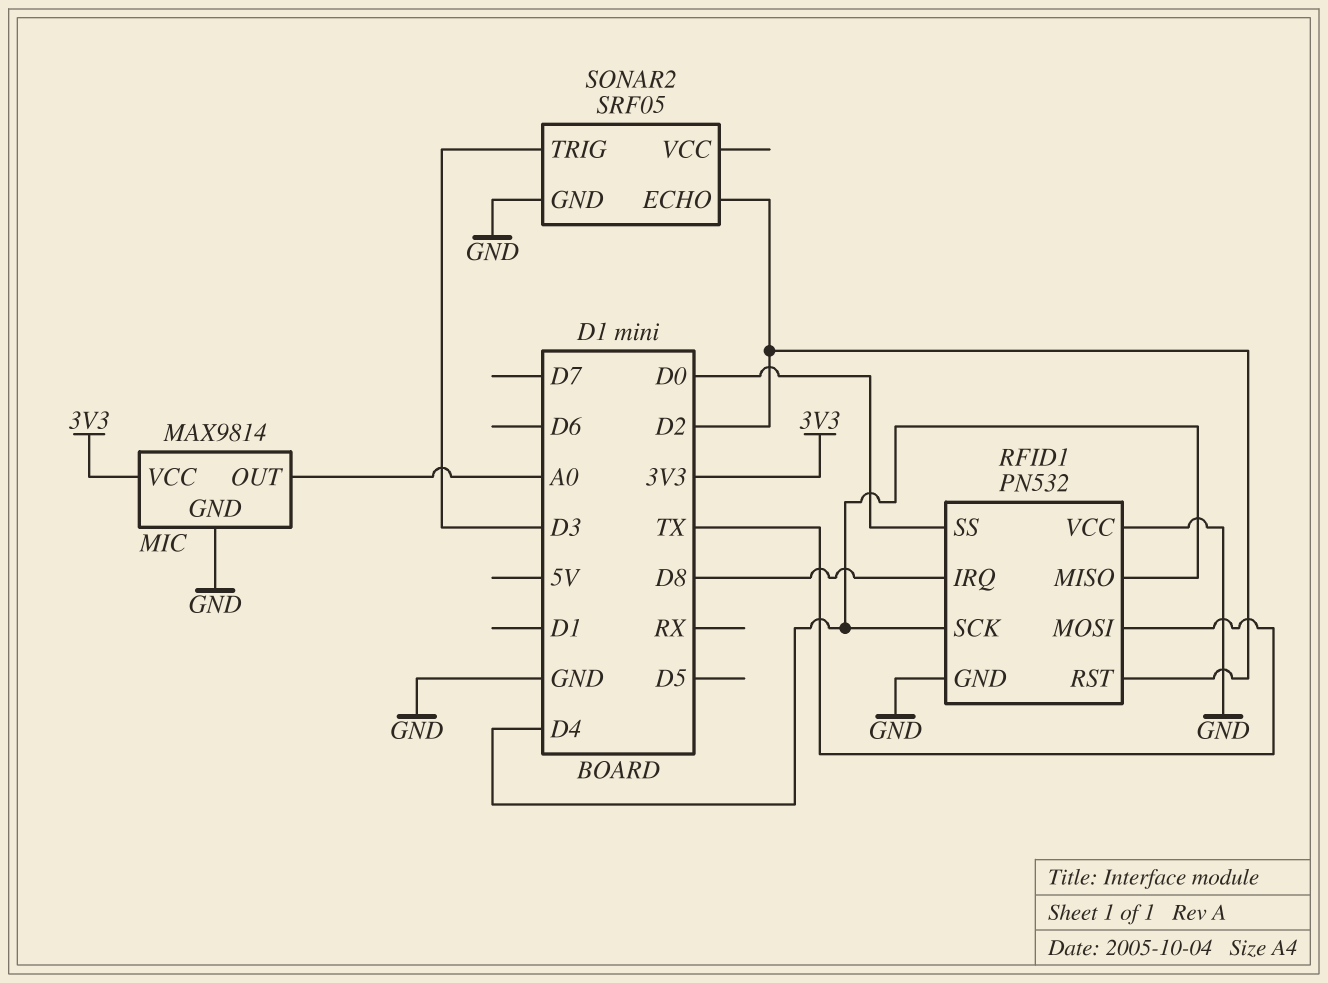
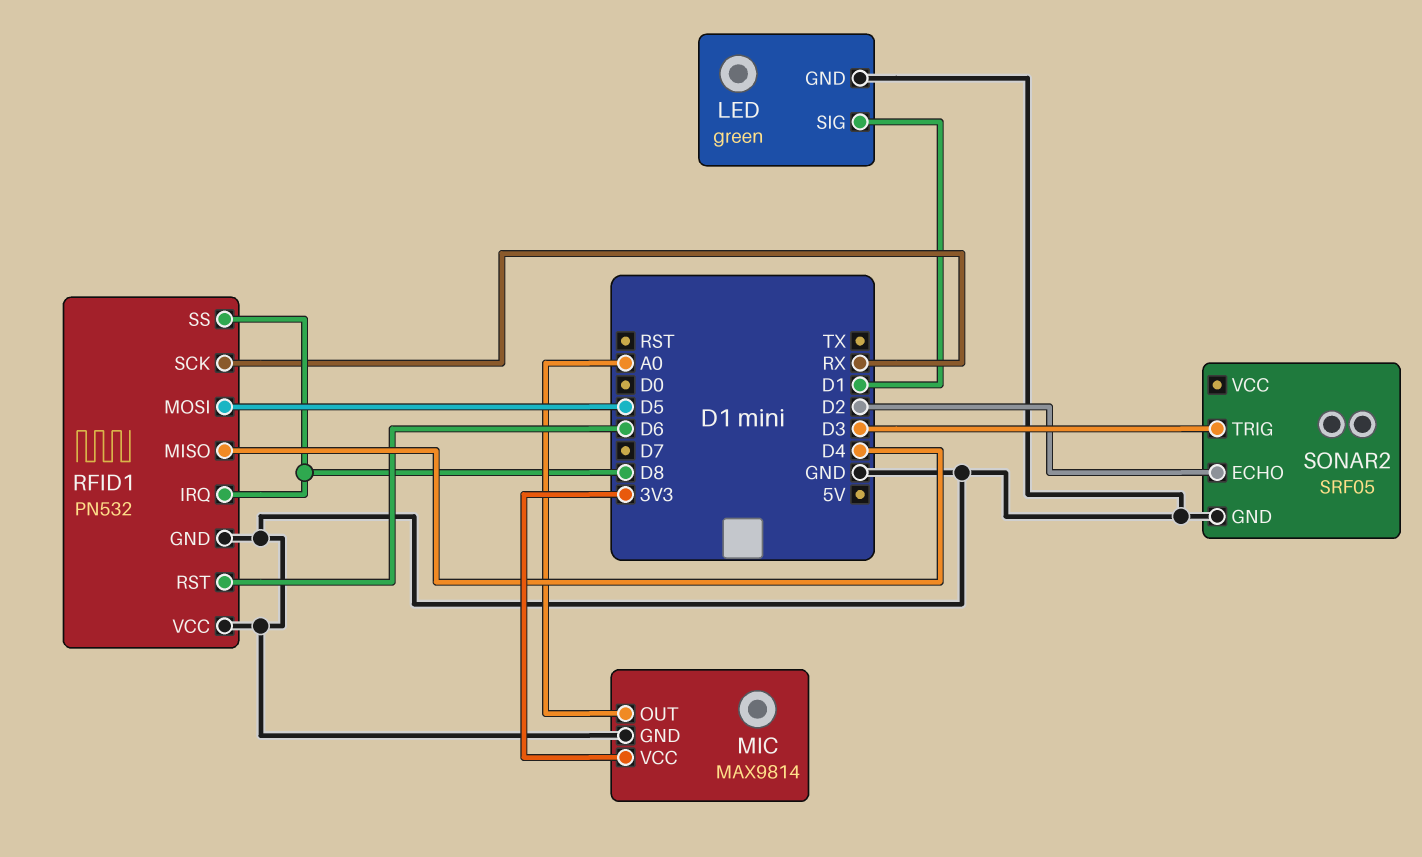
LED: none -> green
LED pin GND: none -> GND
LED pin SIG: none -> D1
RFID1 pin MOSI: TX -> D5
RFID1 pin RST: D2 -> D6
RFID1 pin SCK: D4 -> RX
RFID1 pin SS: D0 -> D8

